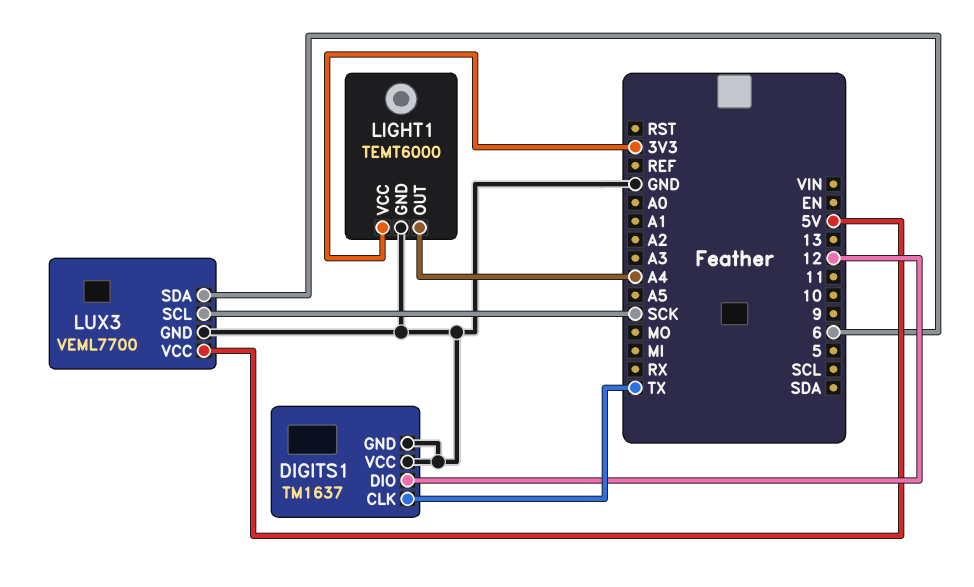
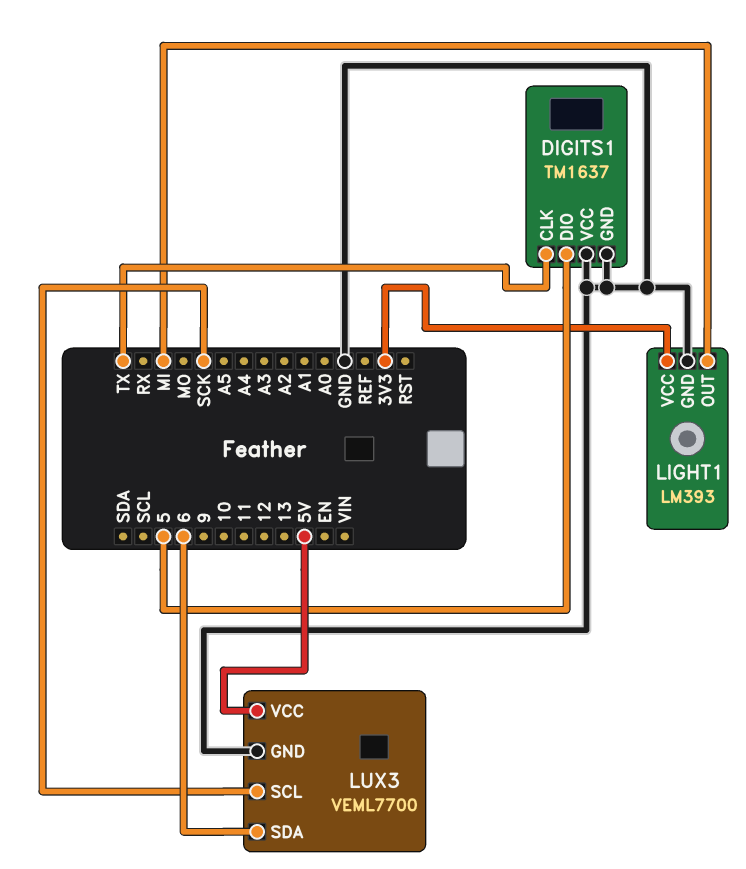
DIGITS1 pin DIO: 12 -> 5
LIGHT1: TEMT6000 -> LM393
LIGHT1 pin OUT: A4 -> MI

